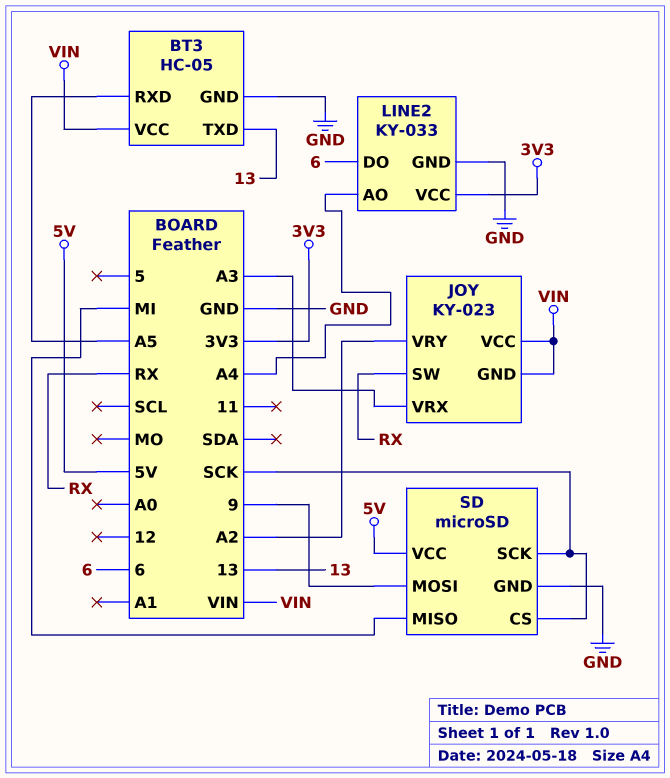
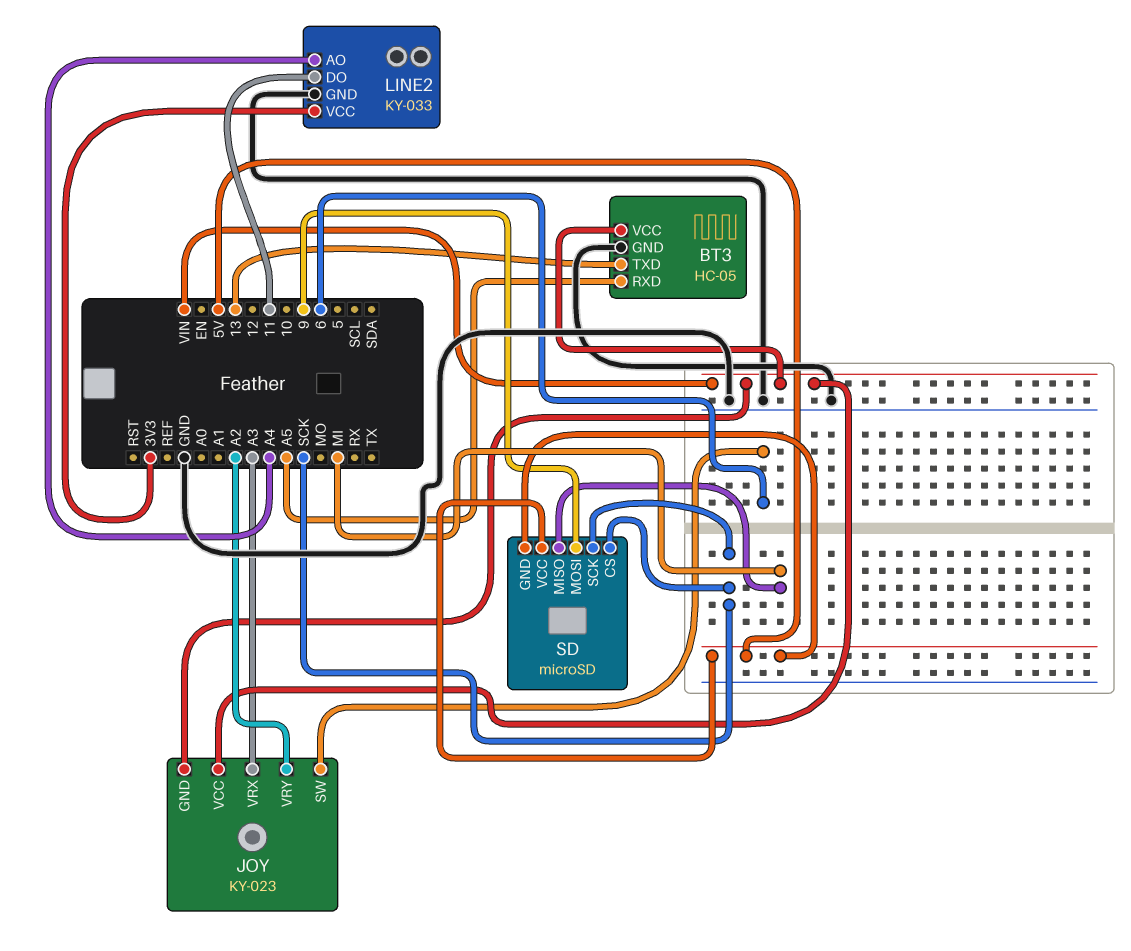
JOY pin SW: RX -> 6
LINE2 pin DO: 6 -> 11
SD pin GND: GND -> 5V

